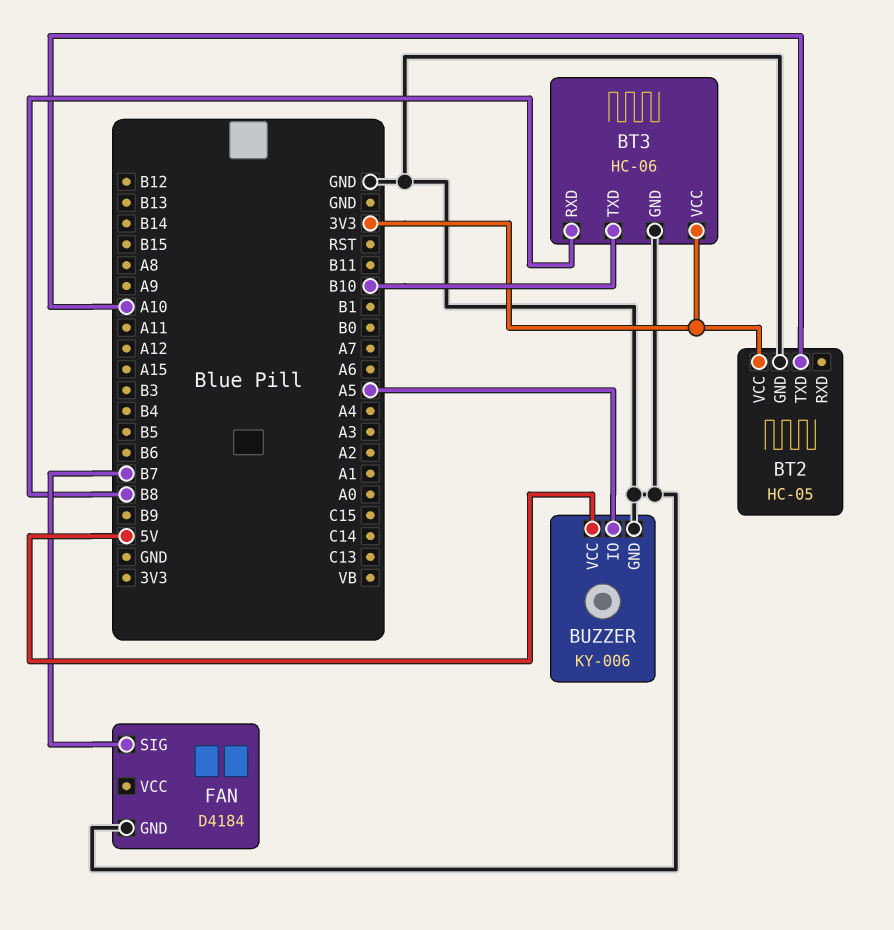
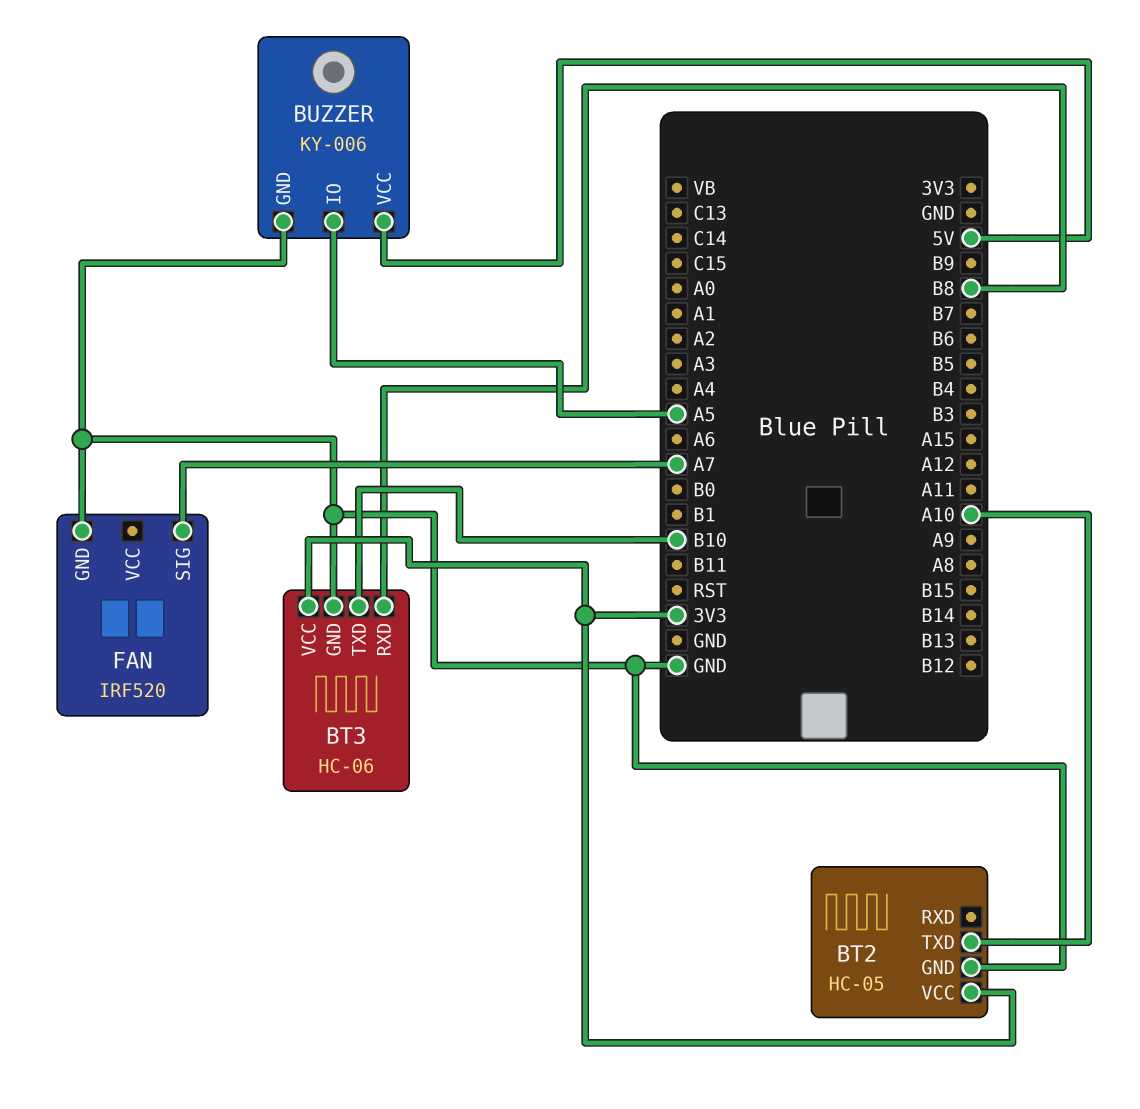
FAN: D4184 -> IRF520
FAN pin SIG: B7 -> A7

